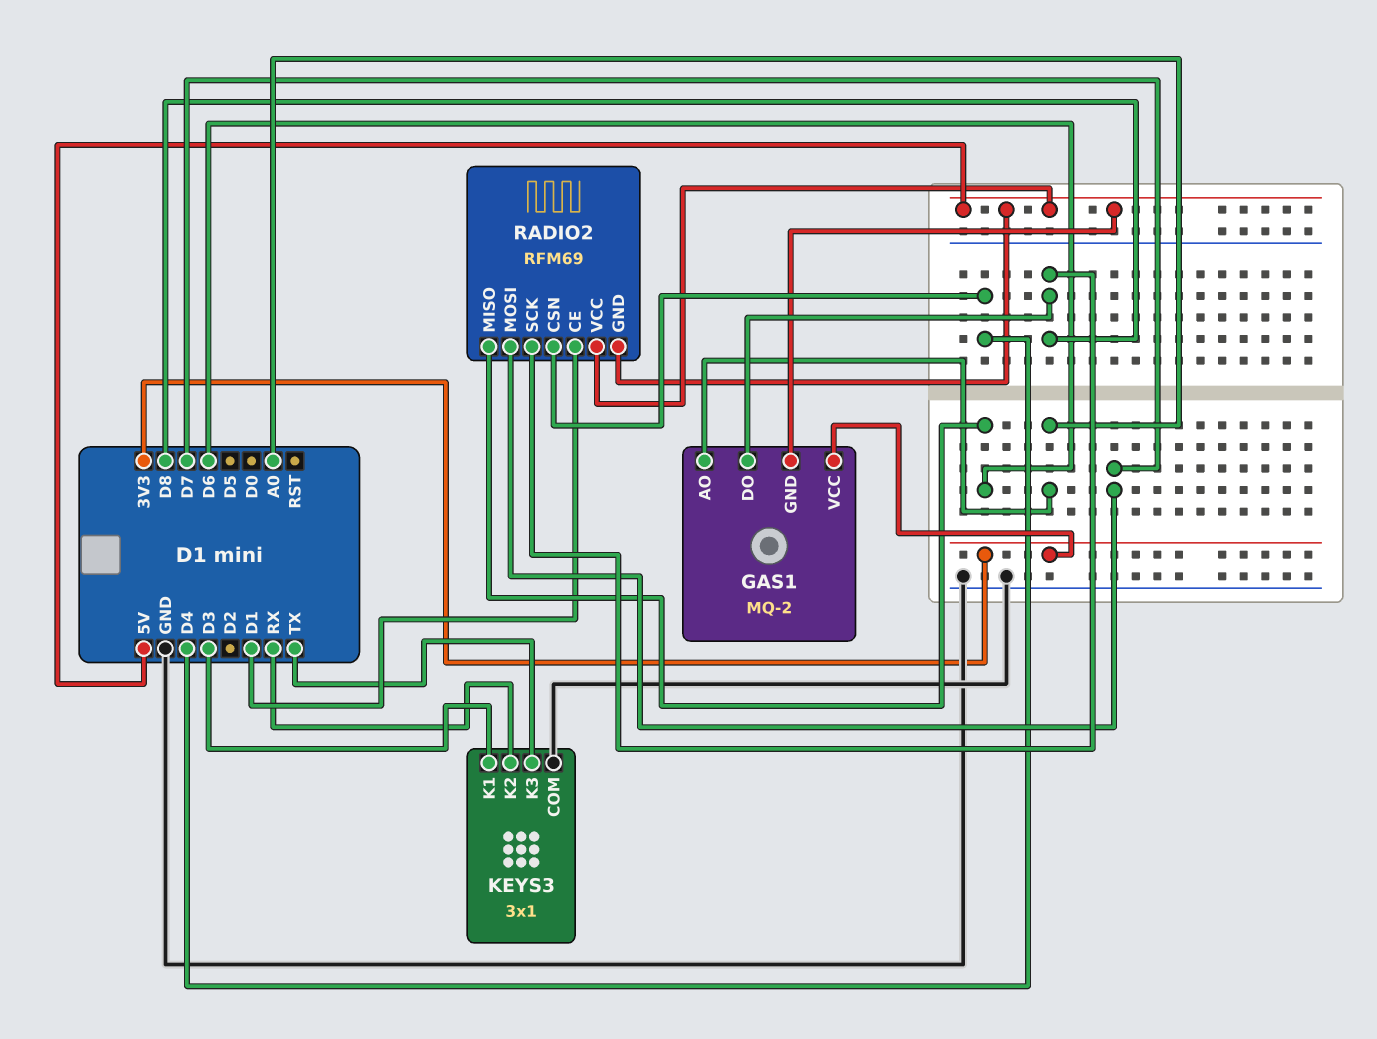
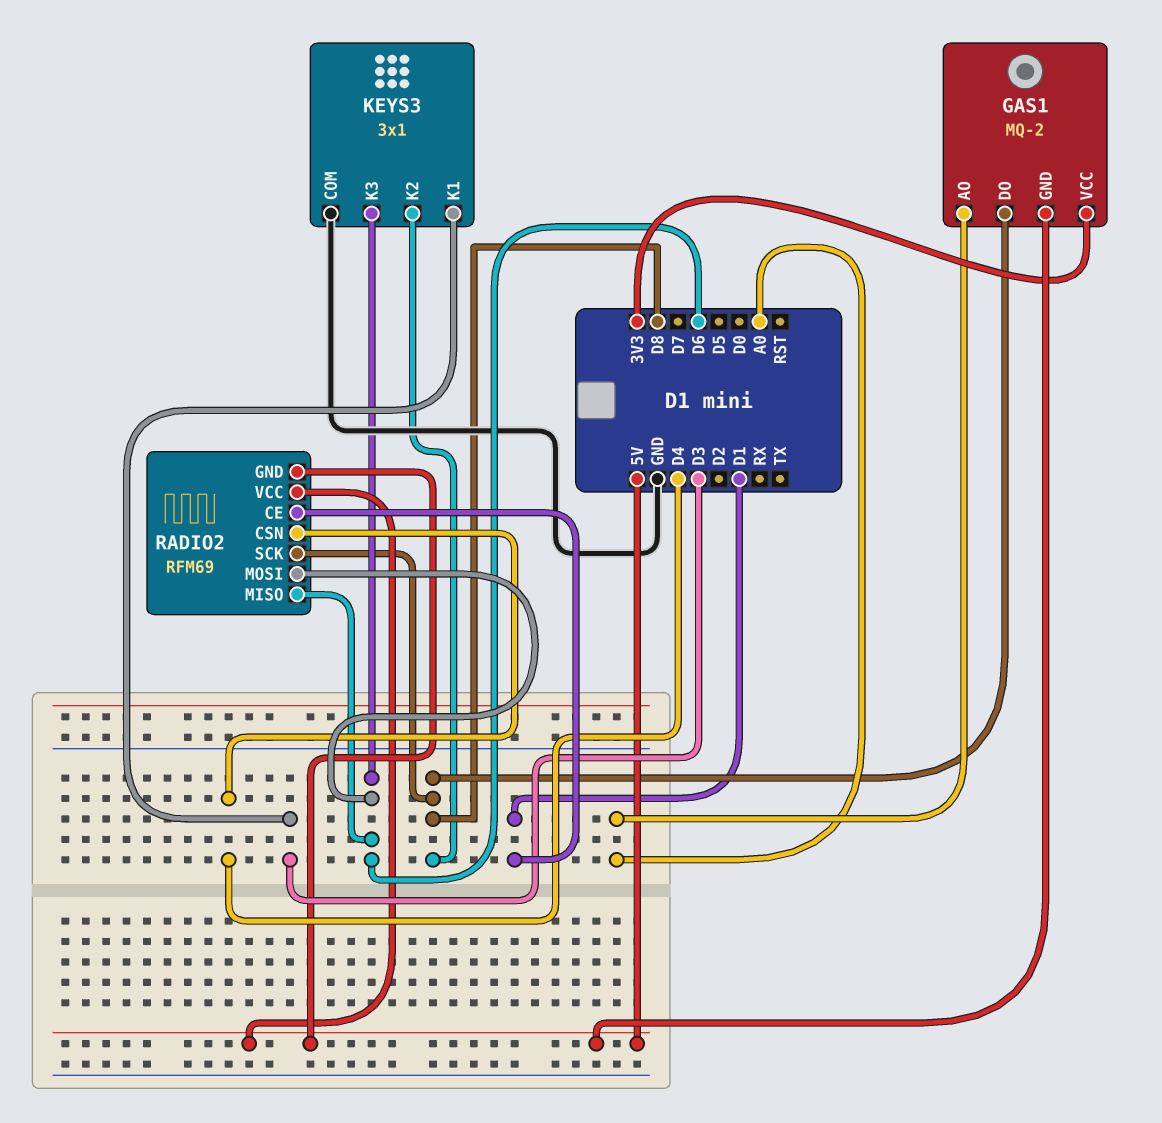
KEYS3 pin K2: RX -> D8
KEYS3 pin K3: TX -> D6
RADIO2 pin MOSI: D7 -> D6

